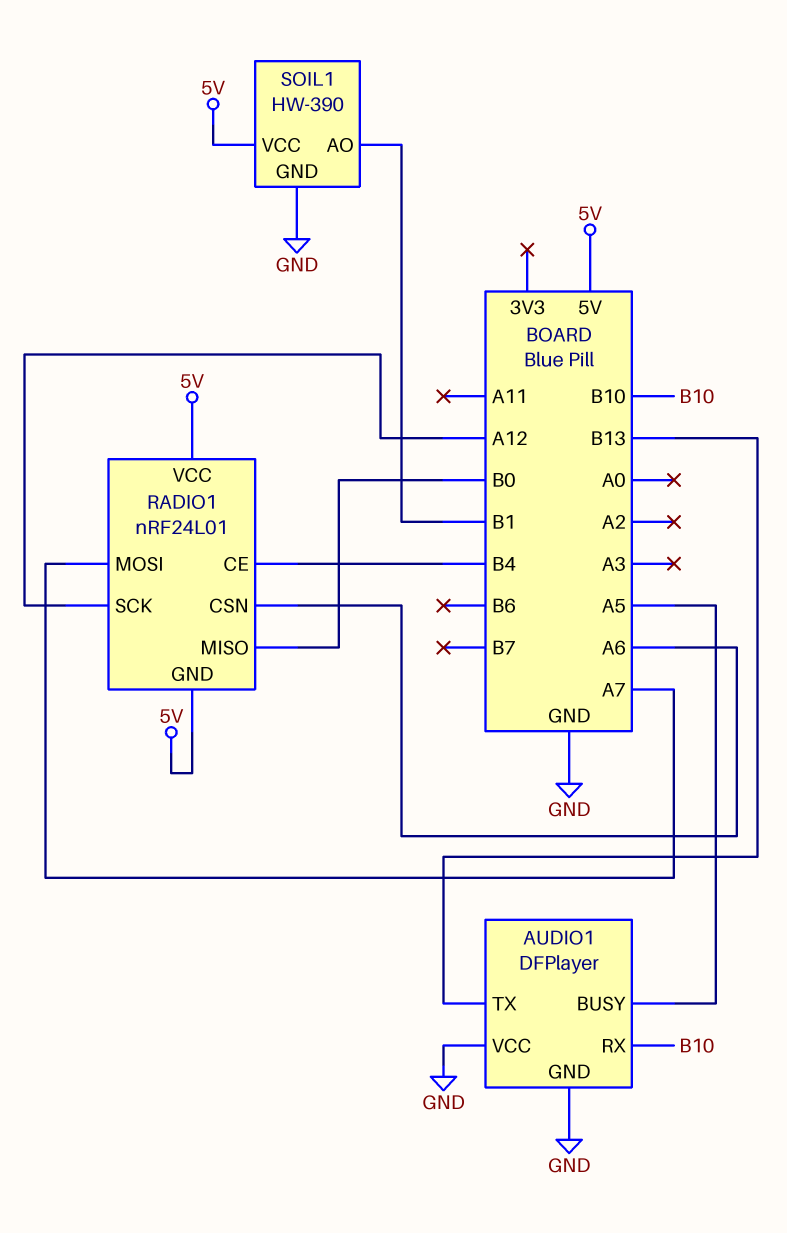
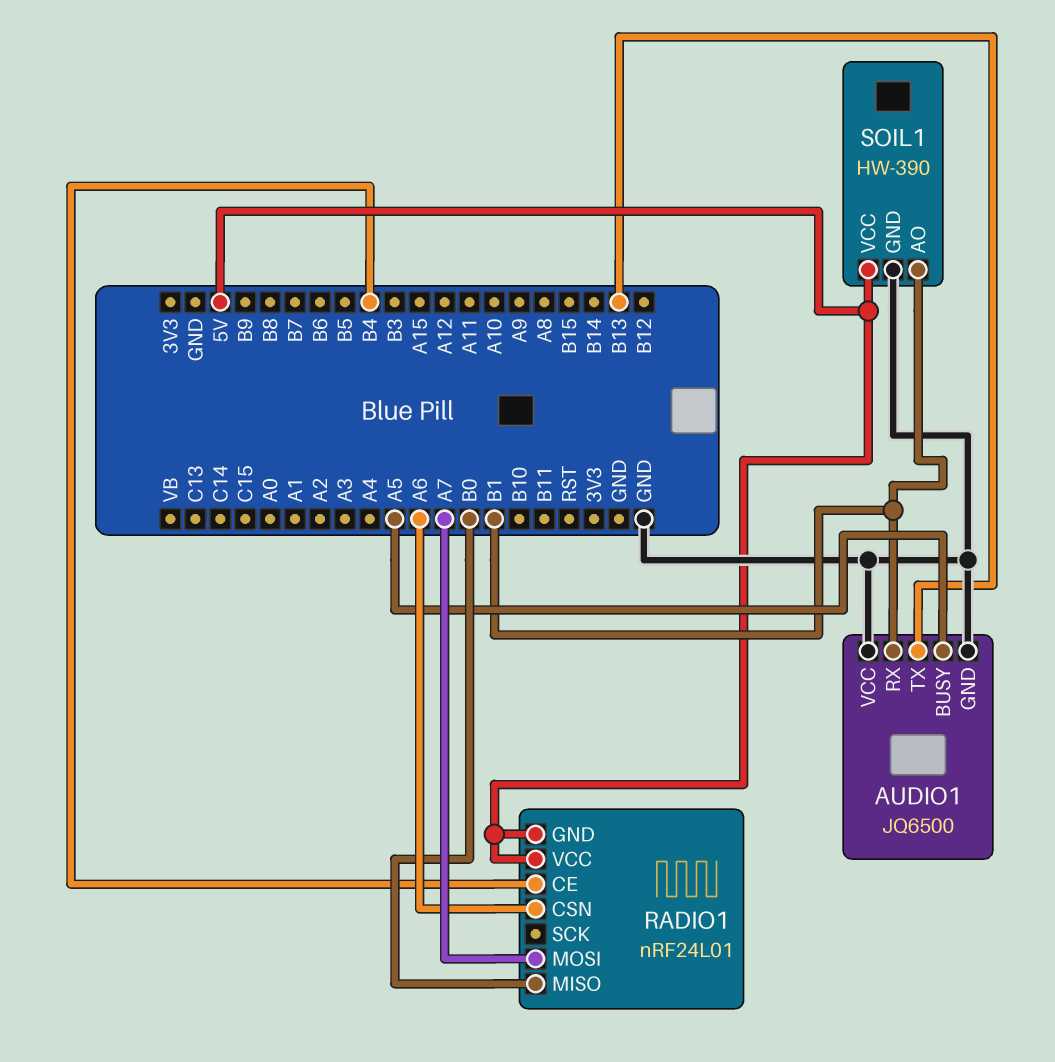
AUDIO1: DFPlayer -> JQ6500
AUDIO1 pin RX: B10 -> B1
RADIO1 pin SCK: A12 -> none

